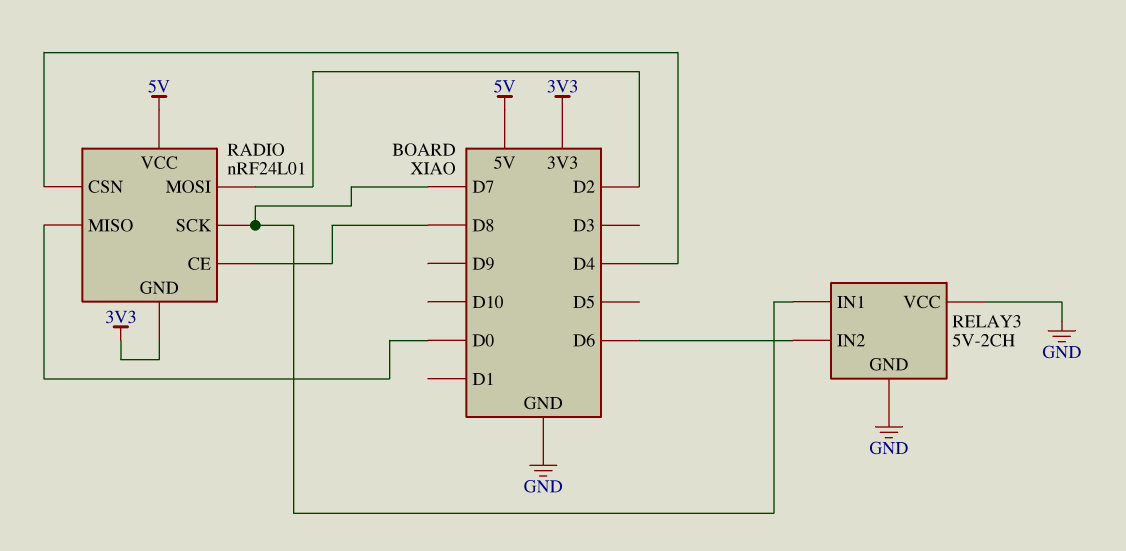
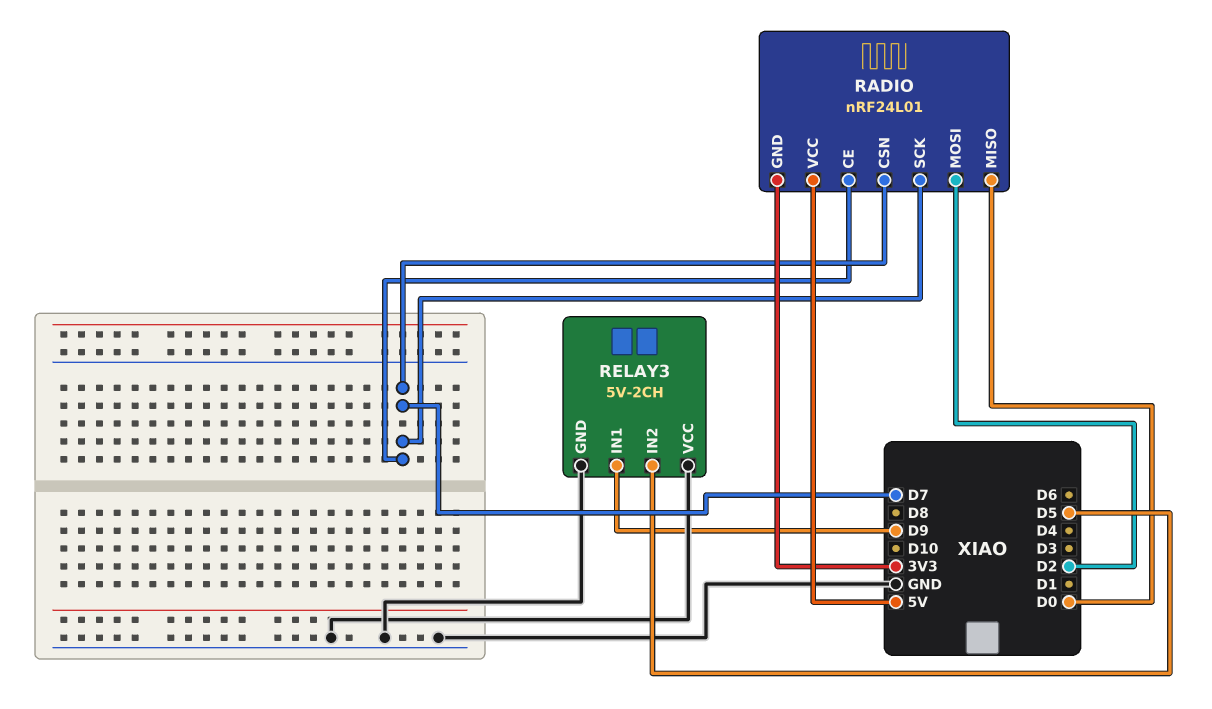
RADIO pin CE: D8 -> D7
RADIO pin CSN: D4 -> D7
RELAY3 pin IN1: D7 -> D9
RELAY3 pin IN2: D6 -> D5

